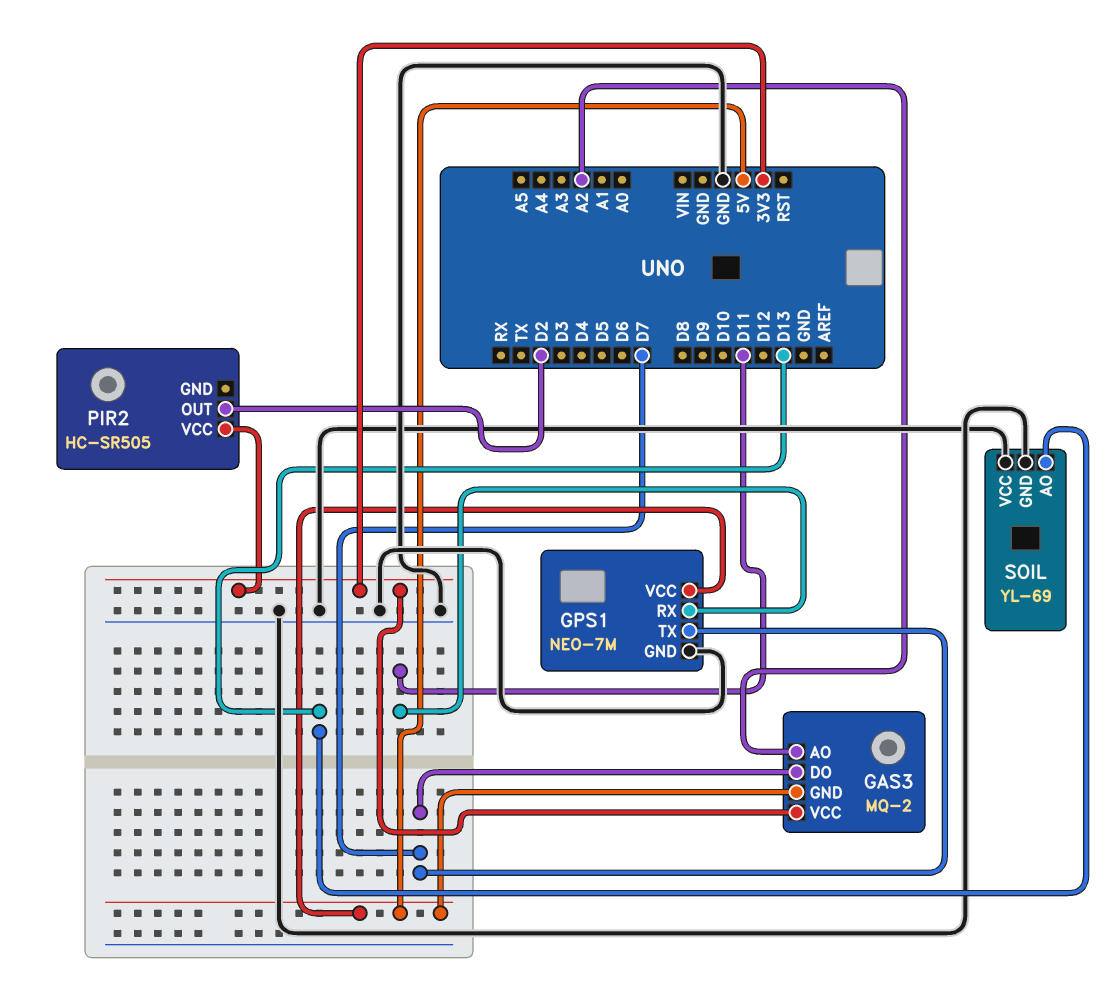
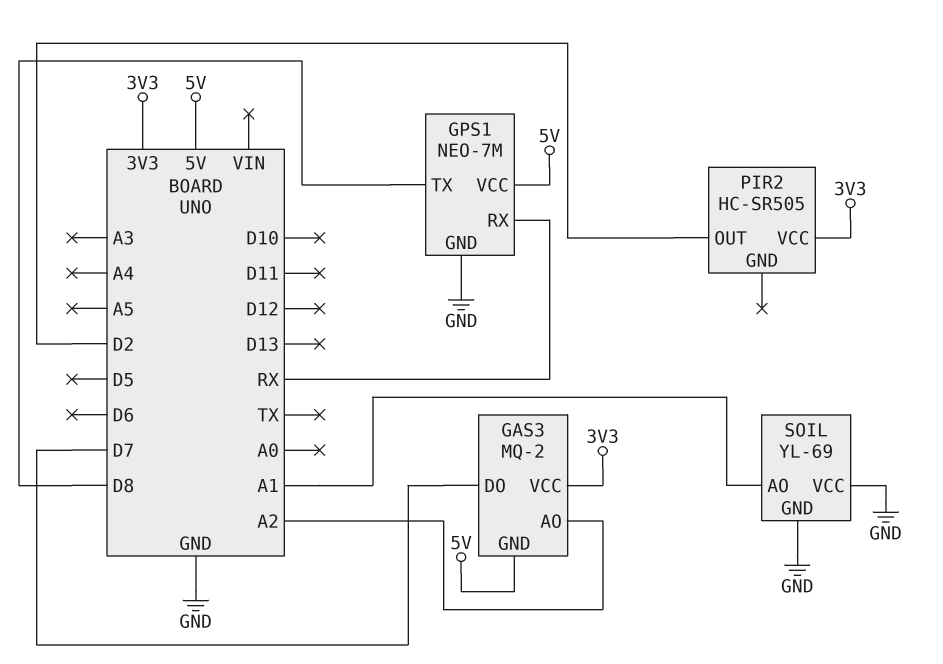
GPS1 pin RX: D11 -> RX
GPS1 pin TX: D7 -> D8
SOIL pin AO: D13 -> A1

